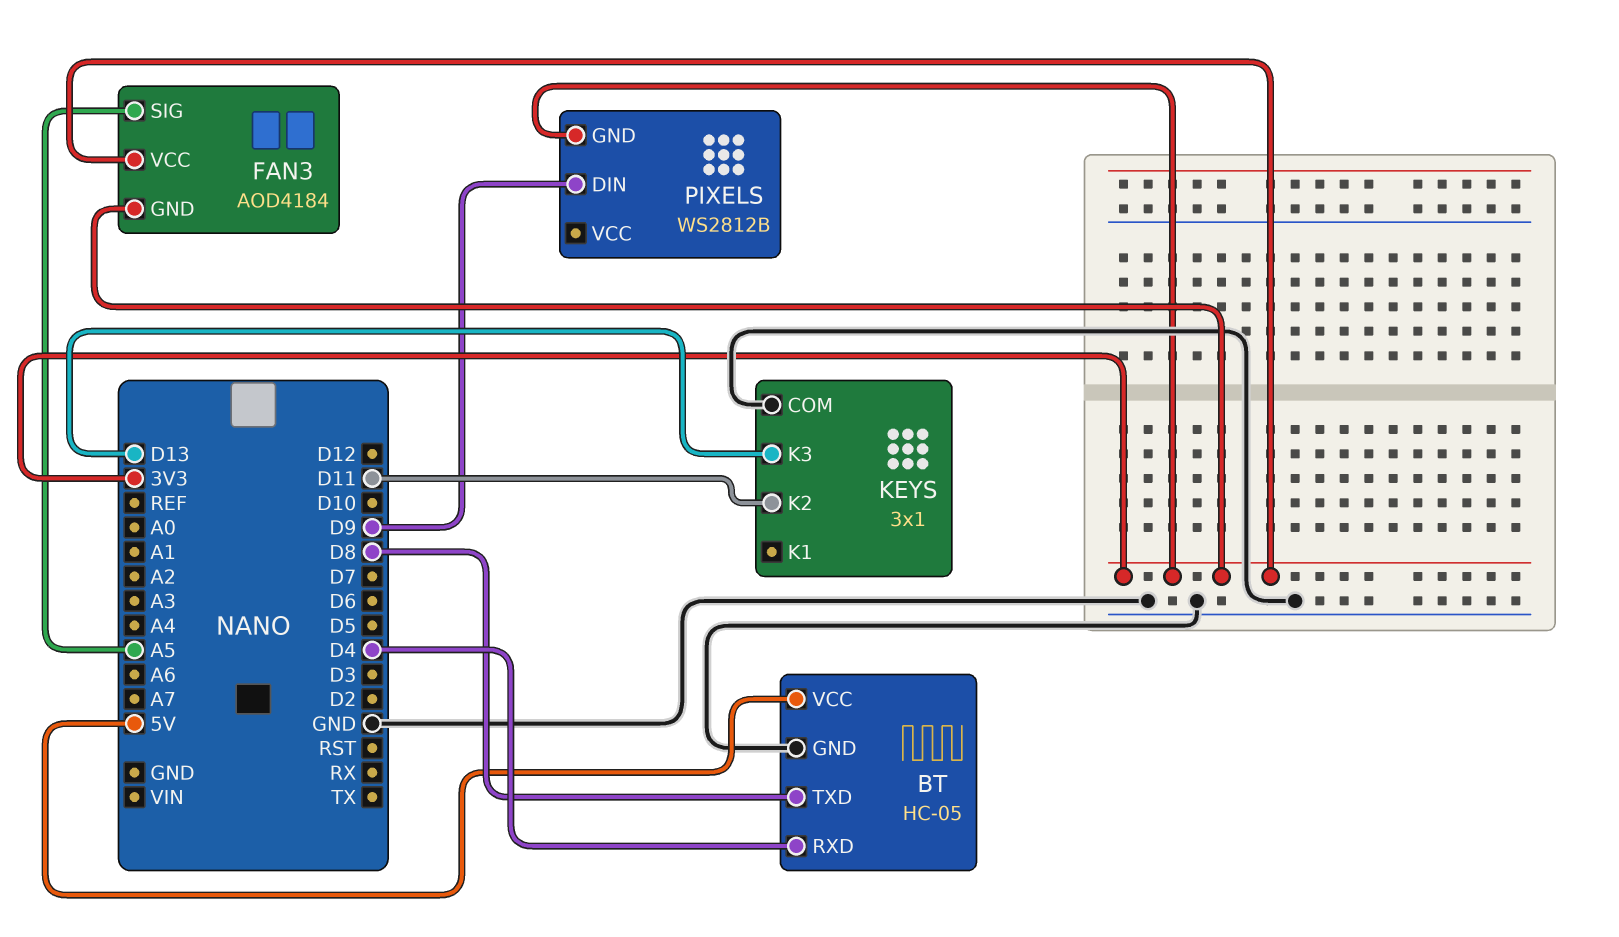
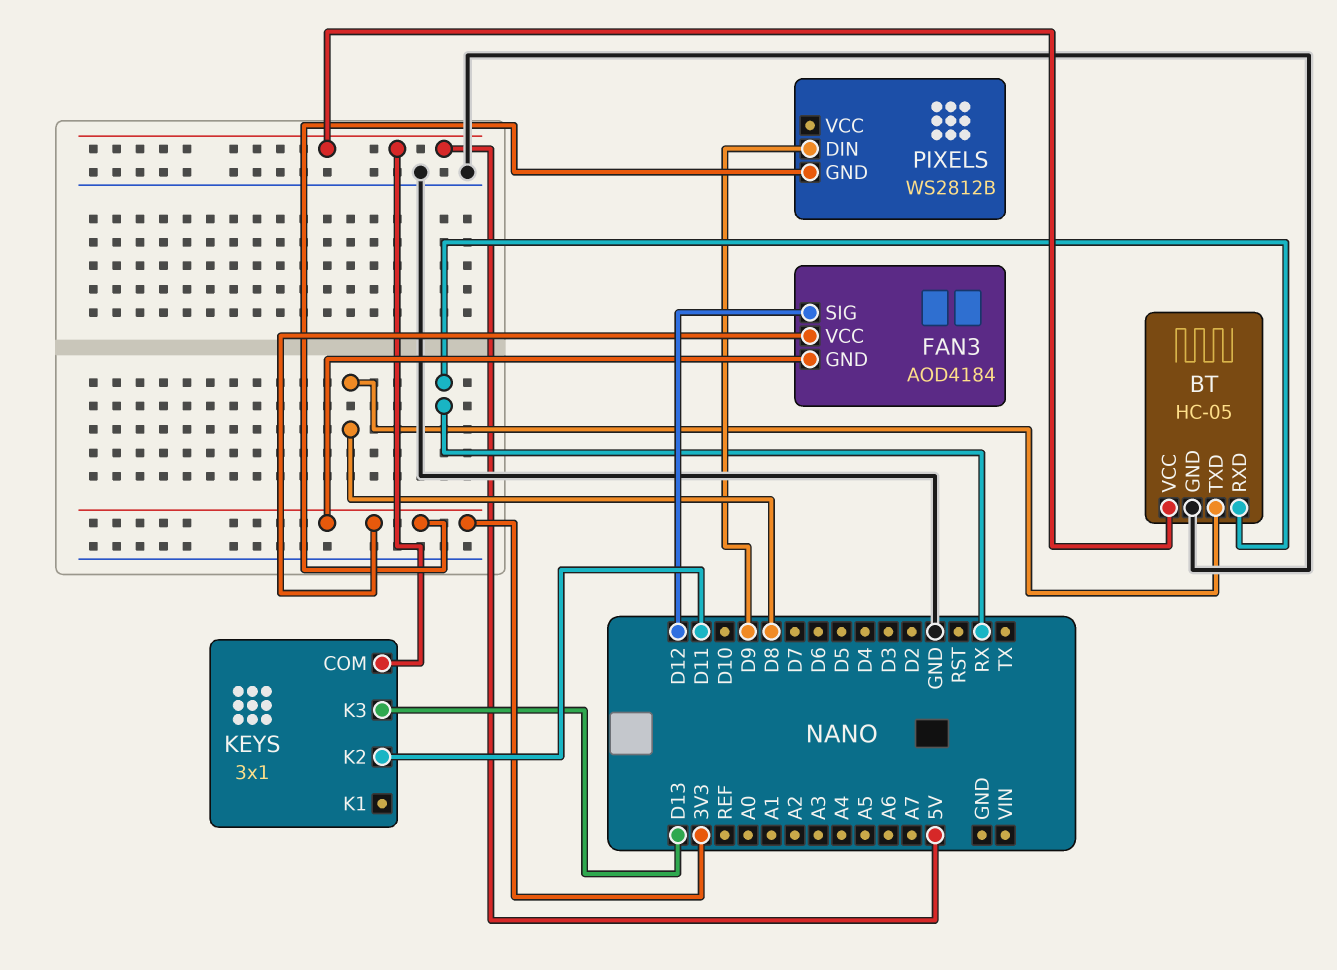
BT pin RXD: D4 -> RX
FAN3 pin SIG: A5 -> D12
KEYS pin COM: GND -> 5V

